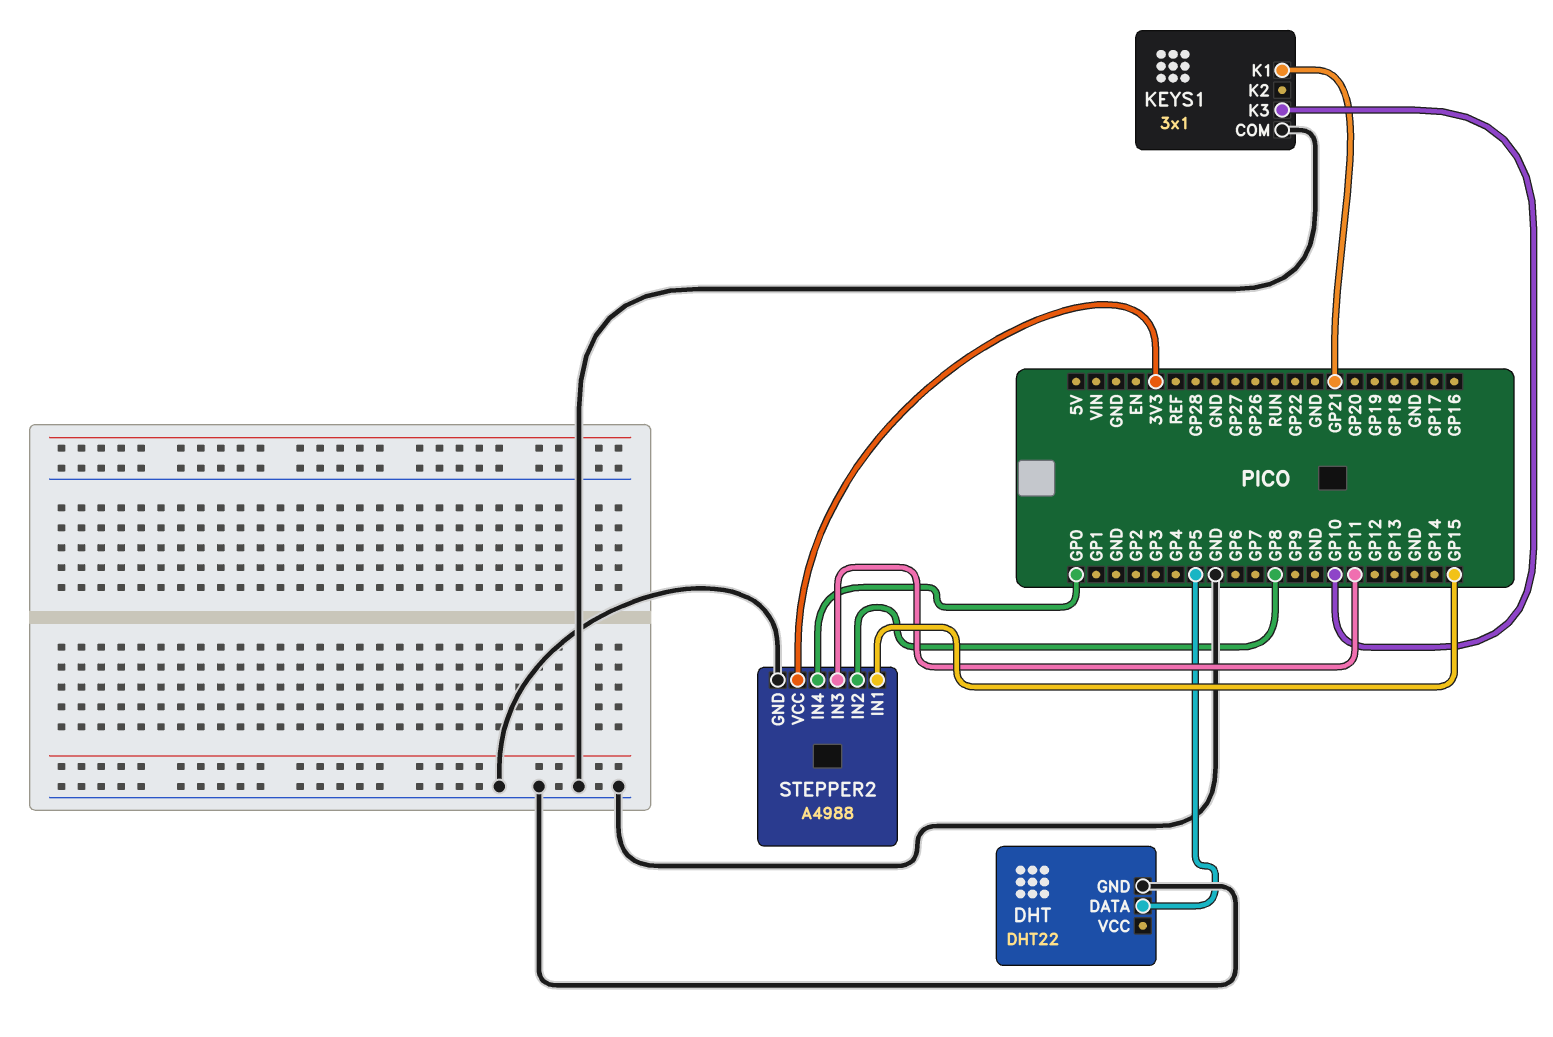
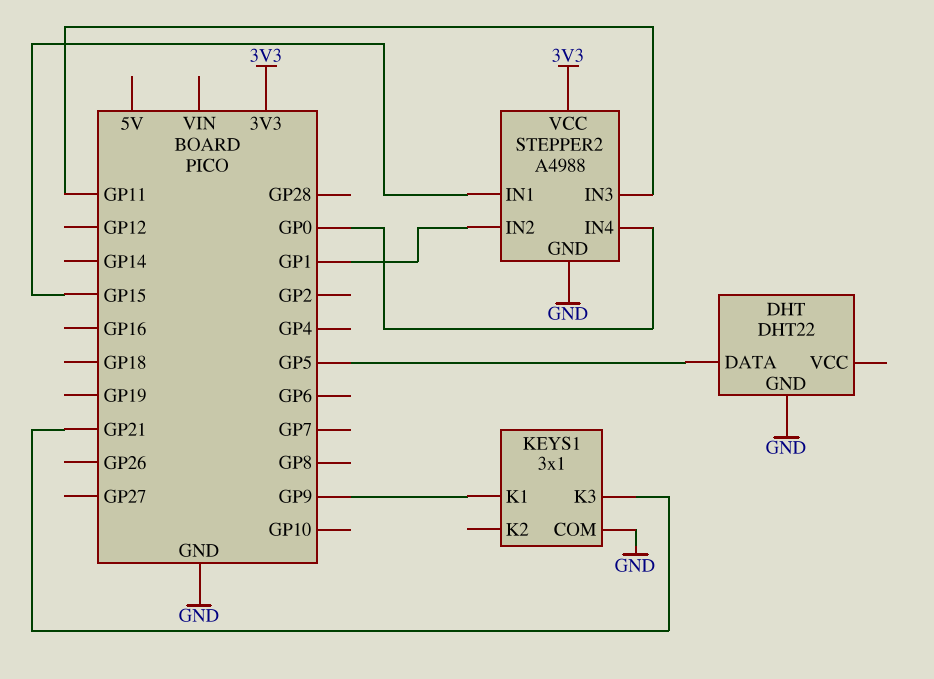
KEYS1 pin K1: GP21 -> GP9
KEYS1 pin K3: GP10 -> GP21
STEPPER2 pin IN2: GP8 -> GP1

